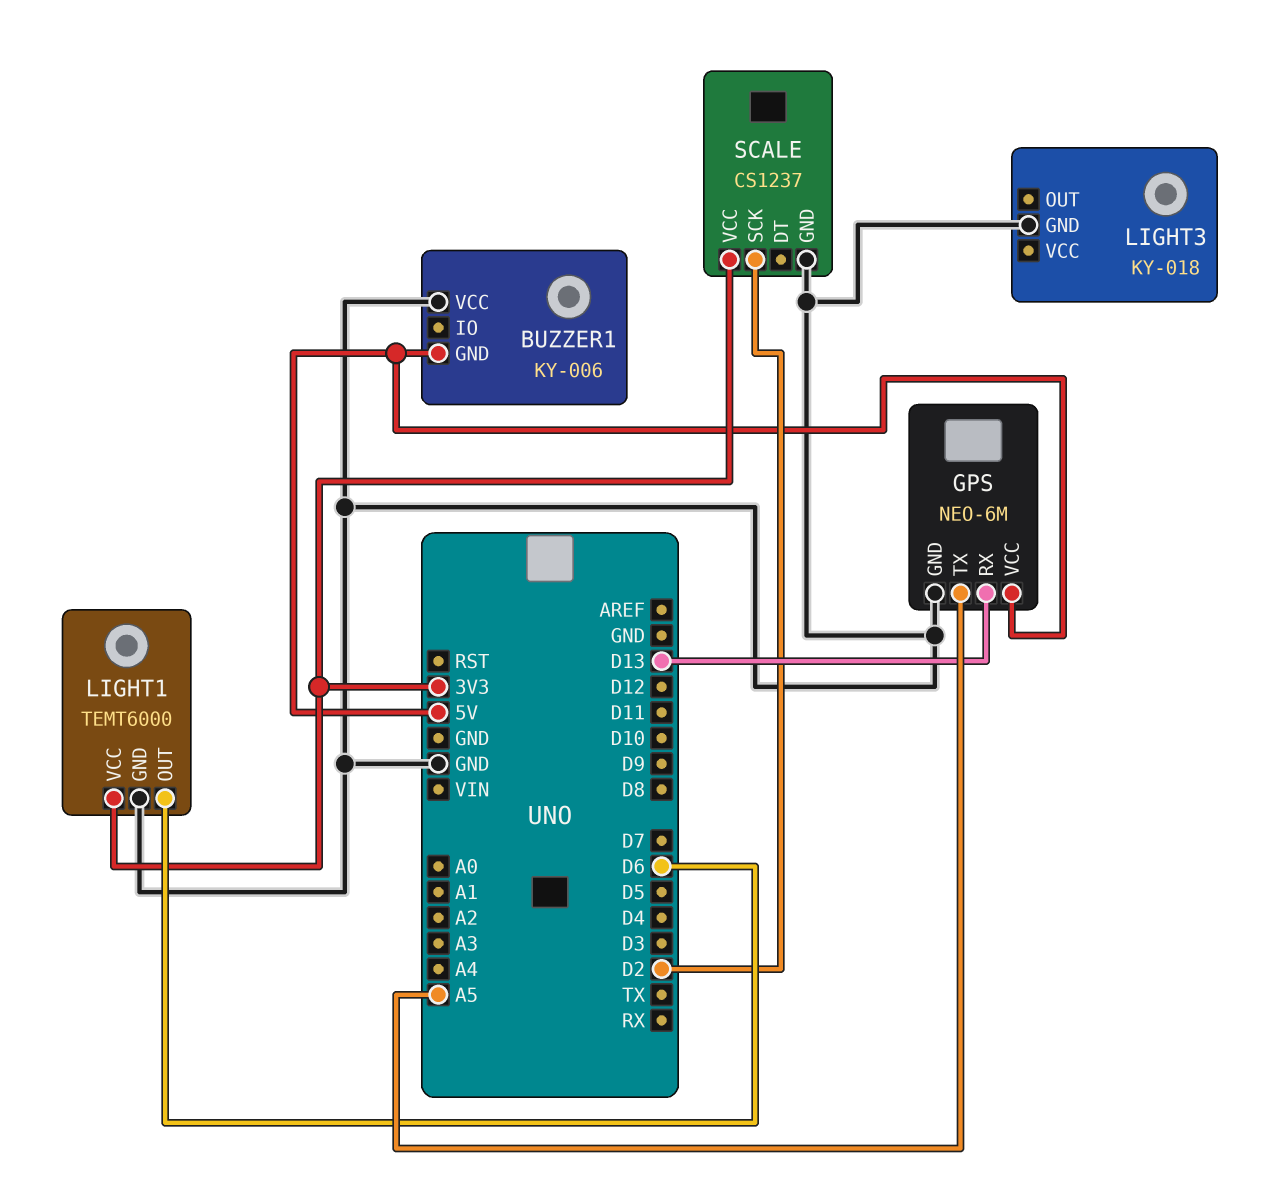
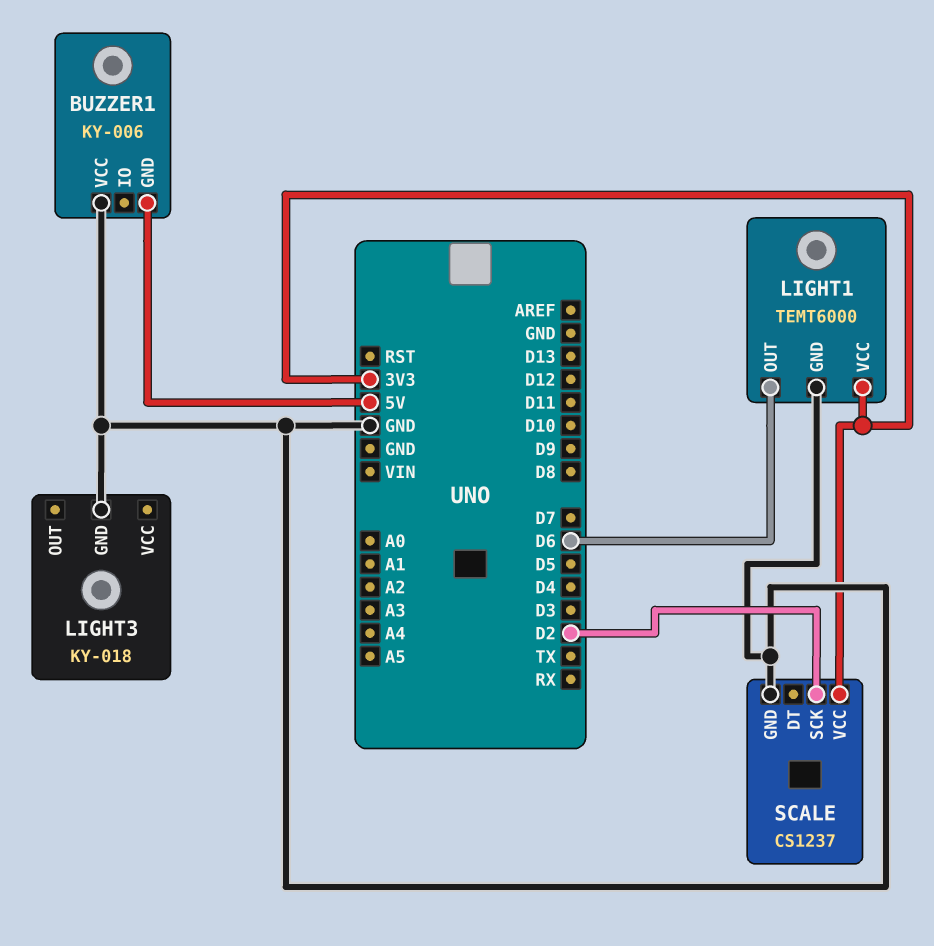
GPS: NEO-6M -> none
GPS pin GND: GND -> none
GPS pin RX: D13 -> none
GPS pin TX: A5 -> none
GPS pin VCC: 5V -> none

